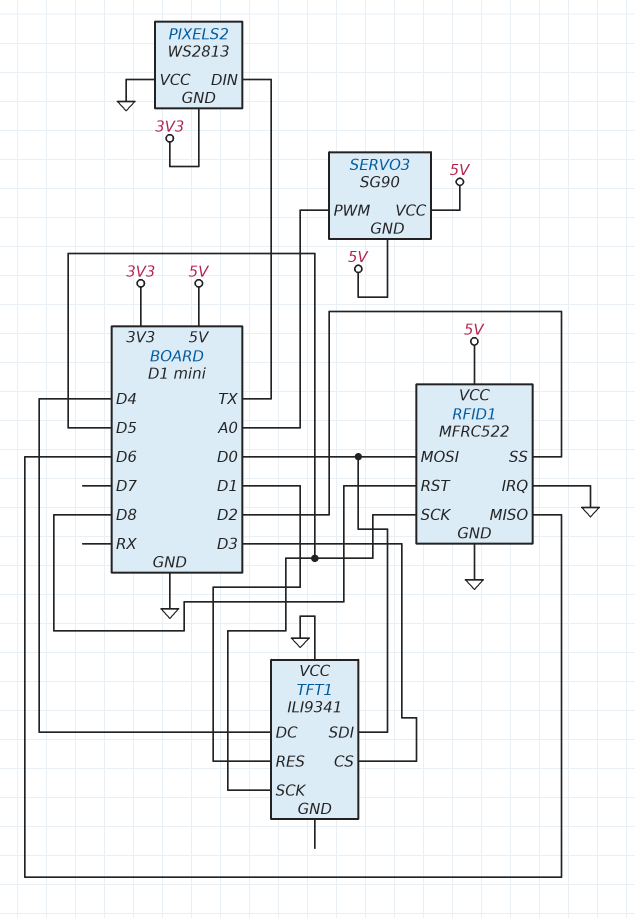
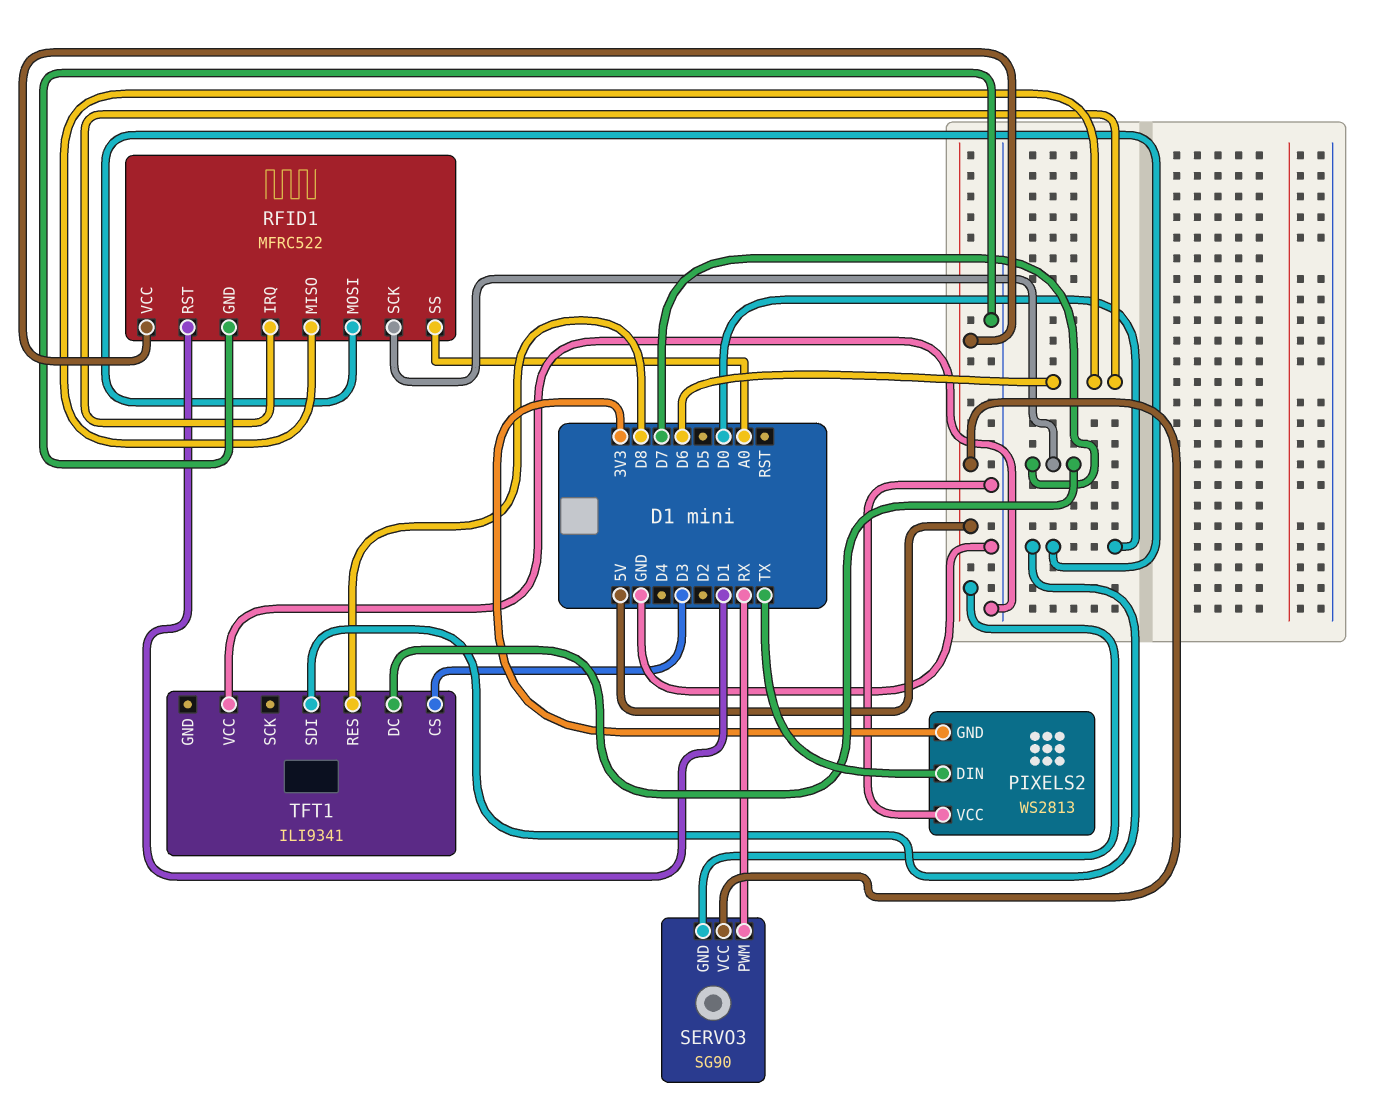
RFID1 pin IRQ: GND -> D6
RFID1 pin RST: D8 -> D1
RFID1 pin SCK: D5 -> D7
RFID1 pin SS: D2 -> A0
SERVO3 pin PWM: A0 -> RX
TFT1 pin DC: D4 -> D7
TFT1 pin RES: D1 -> D8
TFT1 pin SCK: D5 -> none

